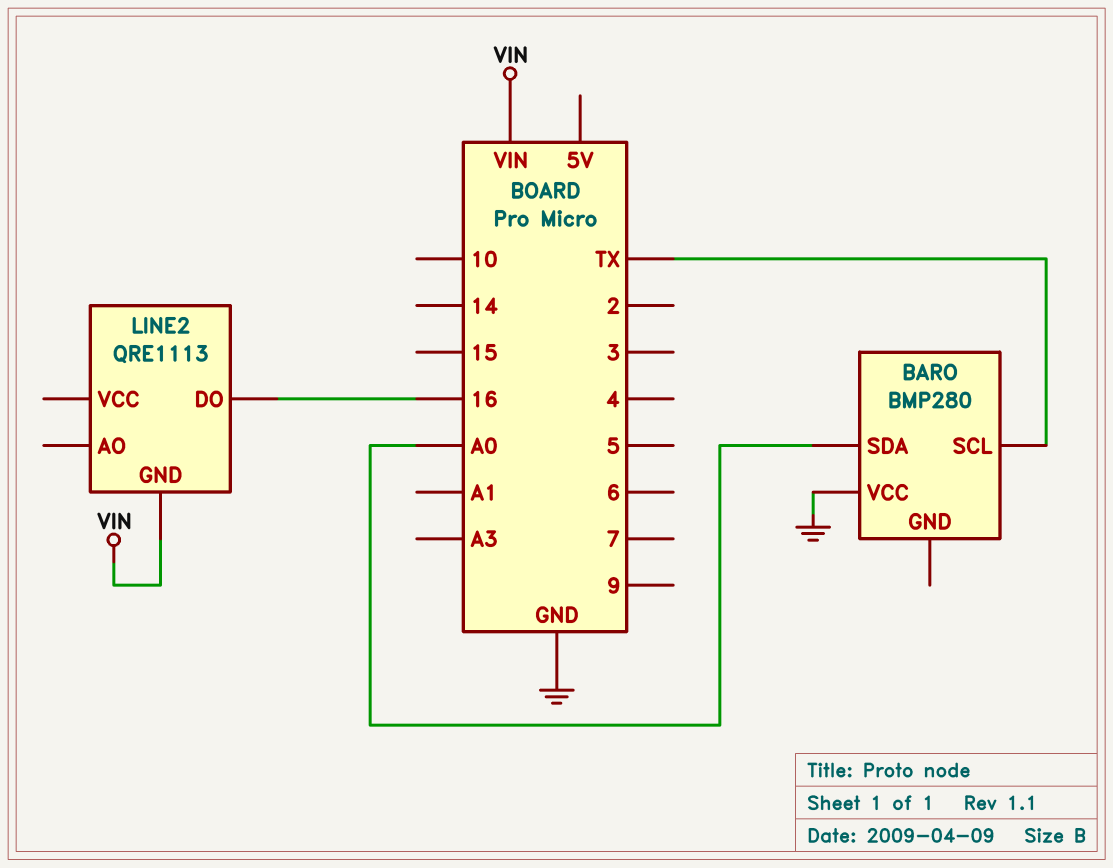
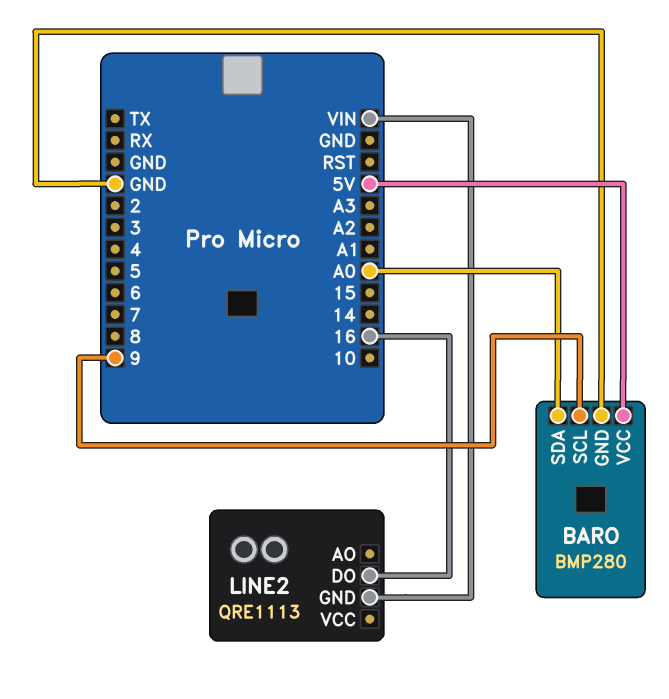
BARO pin GND: none -> GND
BARO pin SCL: TX -> 9
BARO pin VCC: GND -> 5V

